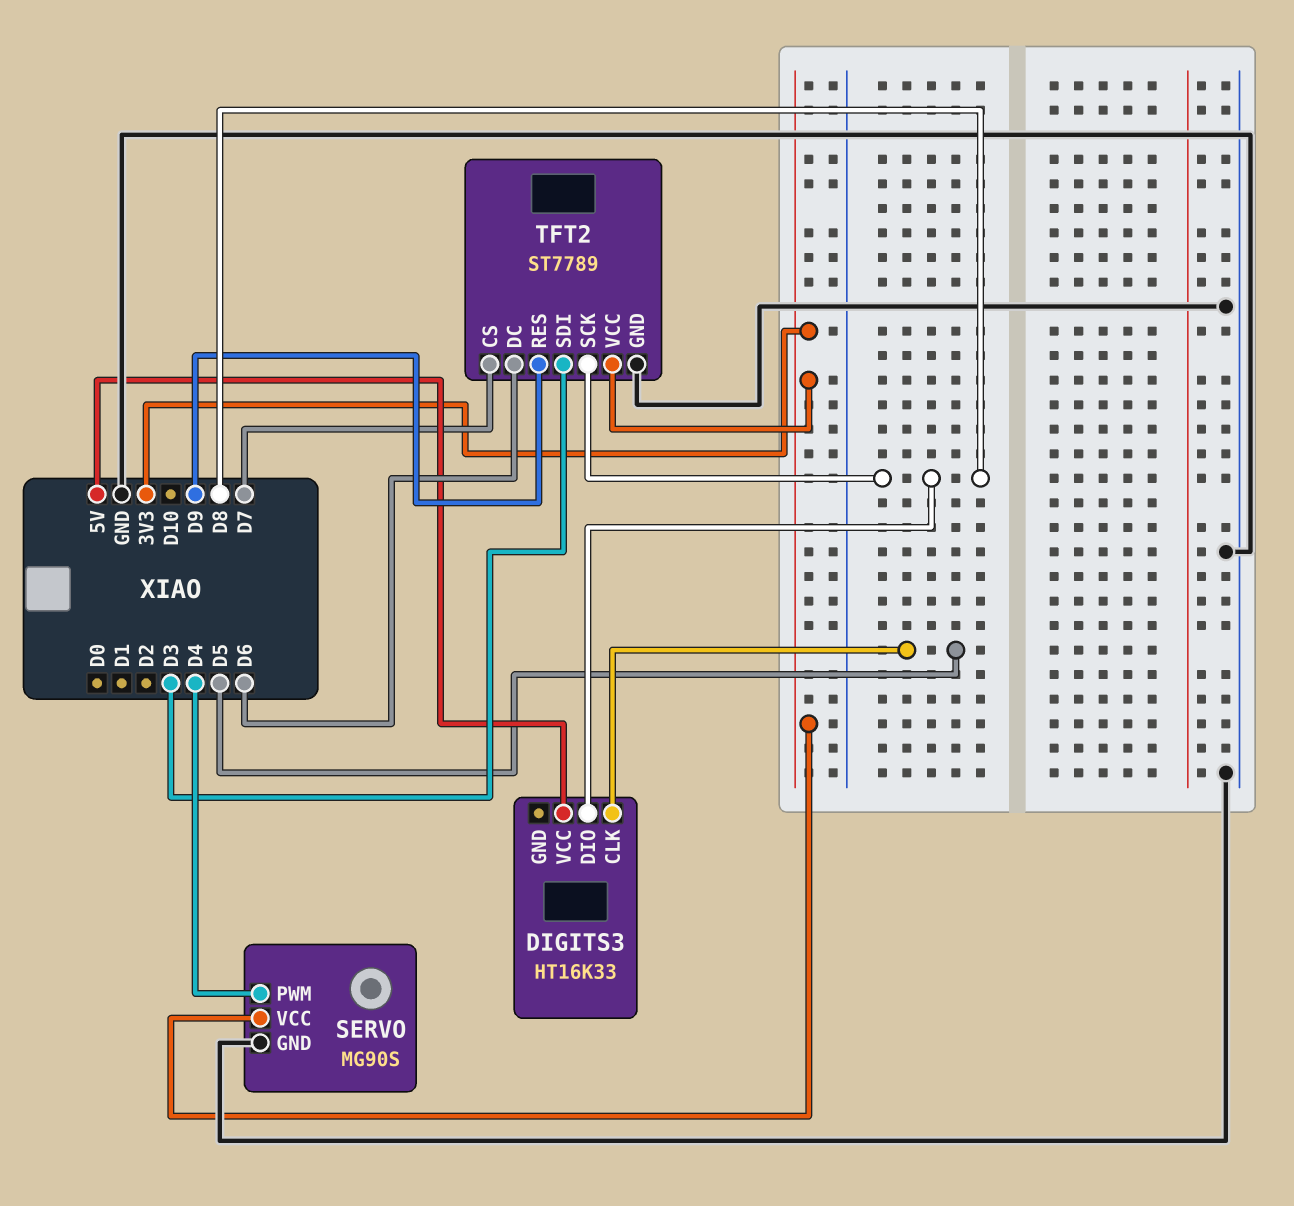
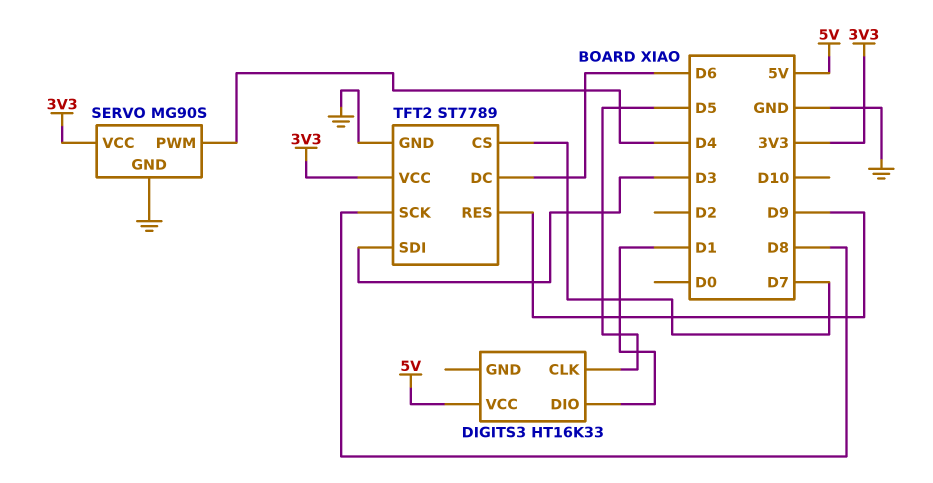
DIGITS3 pin DIO: D8 -> D1

